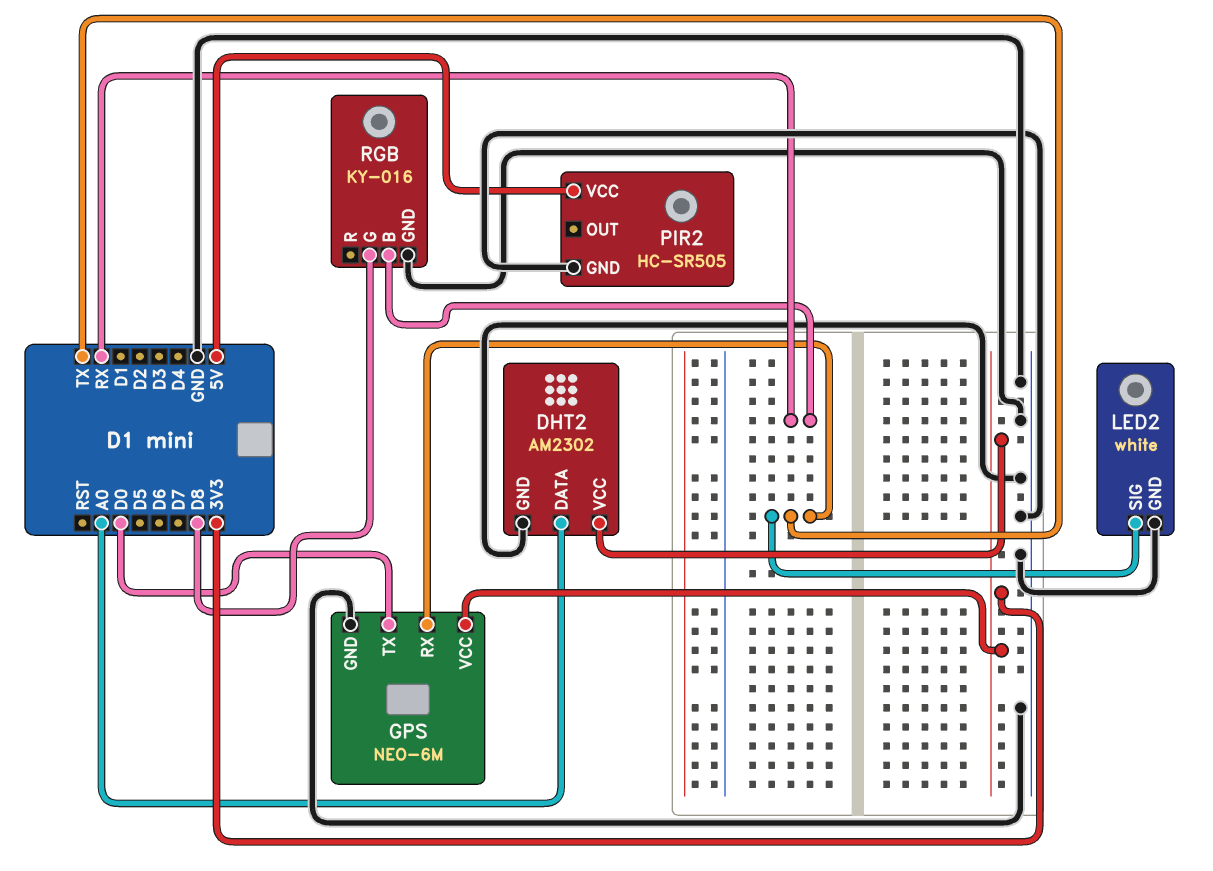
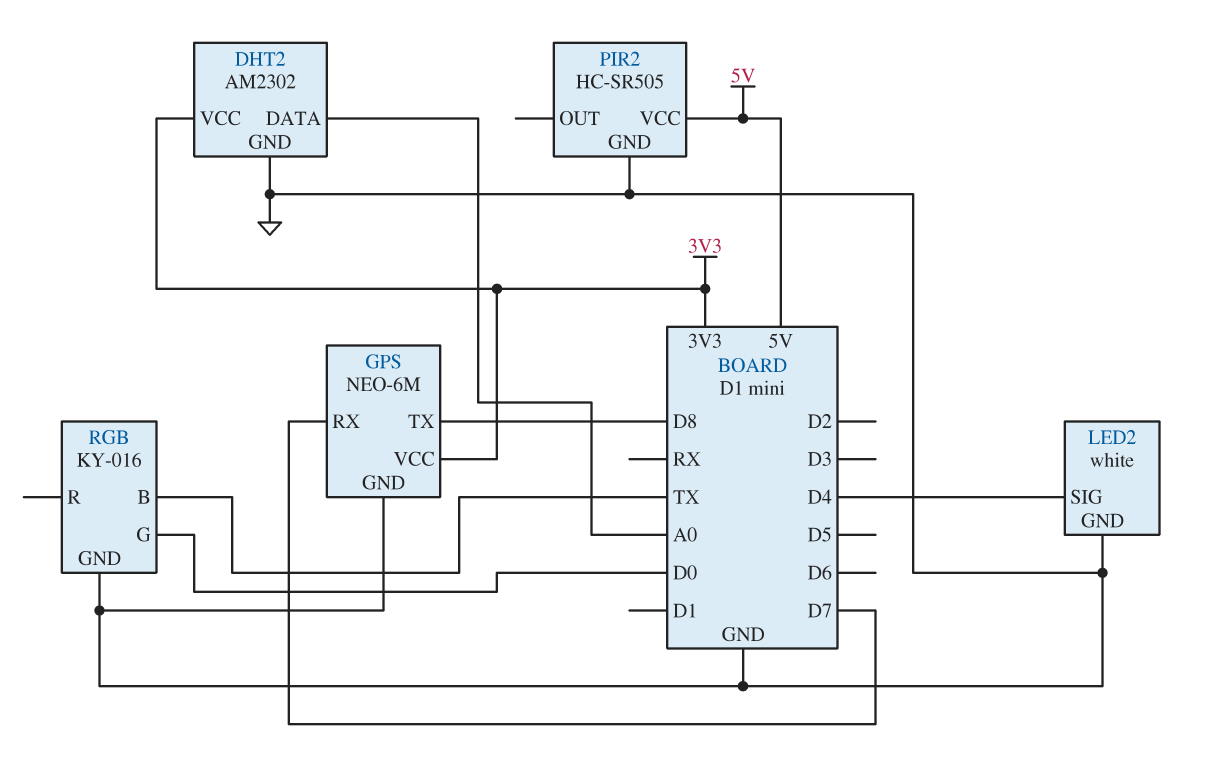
GPS pin RX: TX -> D7
GPS pin TX: D0 -> D8
LED2 pin SIG: TX -> D4
RGB pin B: RX -> TX
RGB pin G: D8 -> D0

